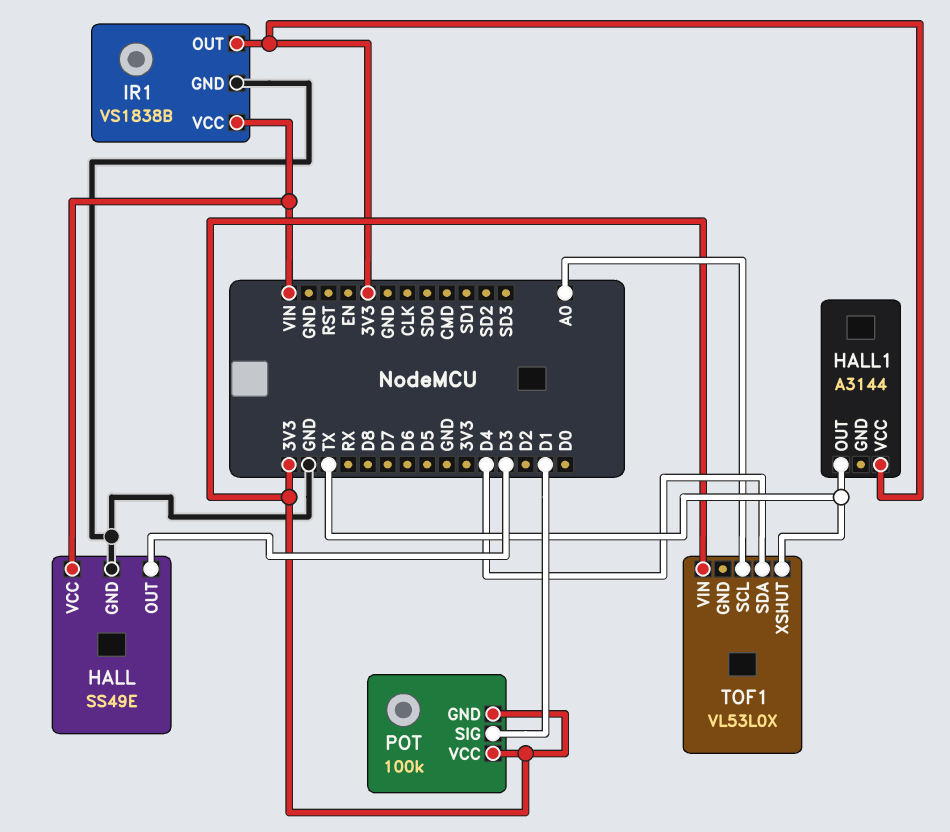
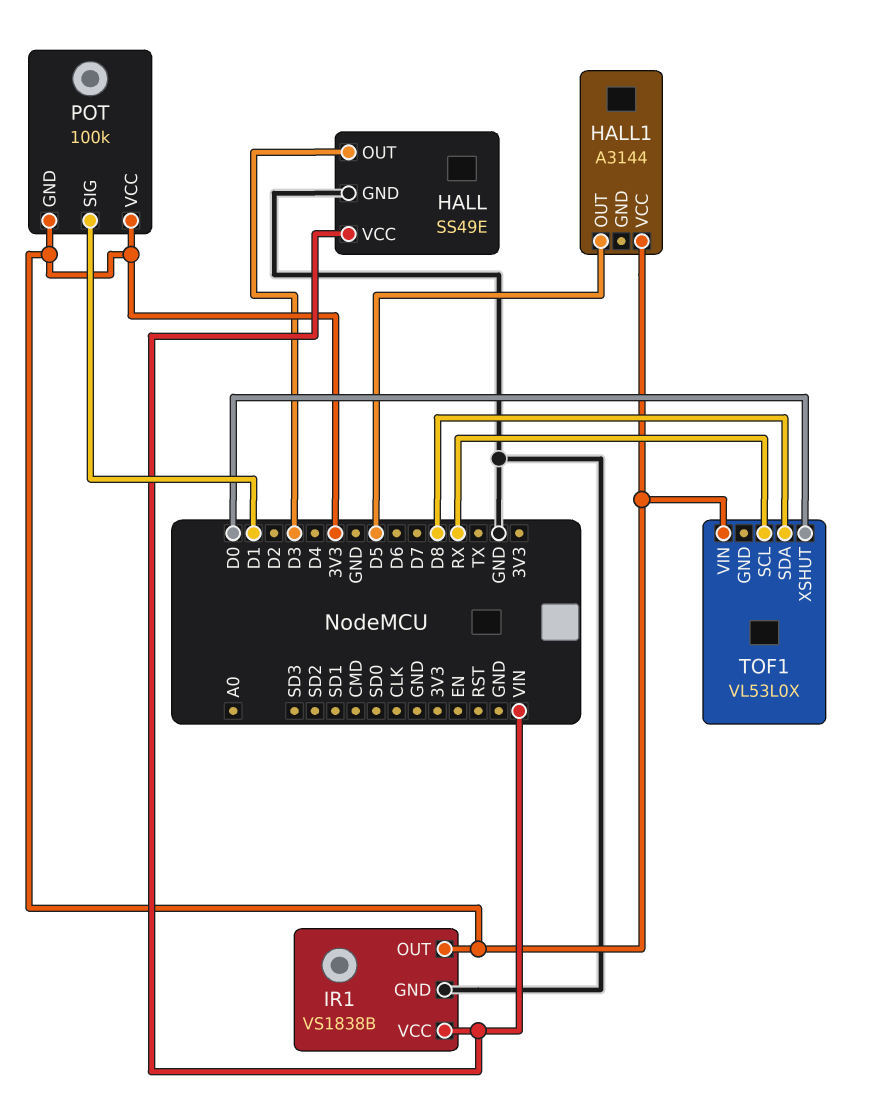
HALL1 pin OUT: TX -> D5
TOF1 pin SCL: A0 -> RX
TOF1 pin SDA: D4 -> D8
TOF1 pin XSHUT: TX -> D0

